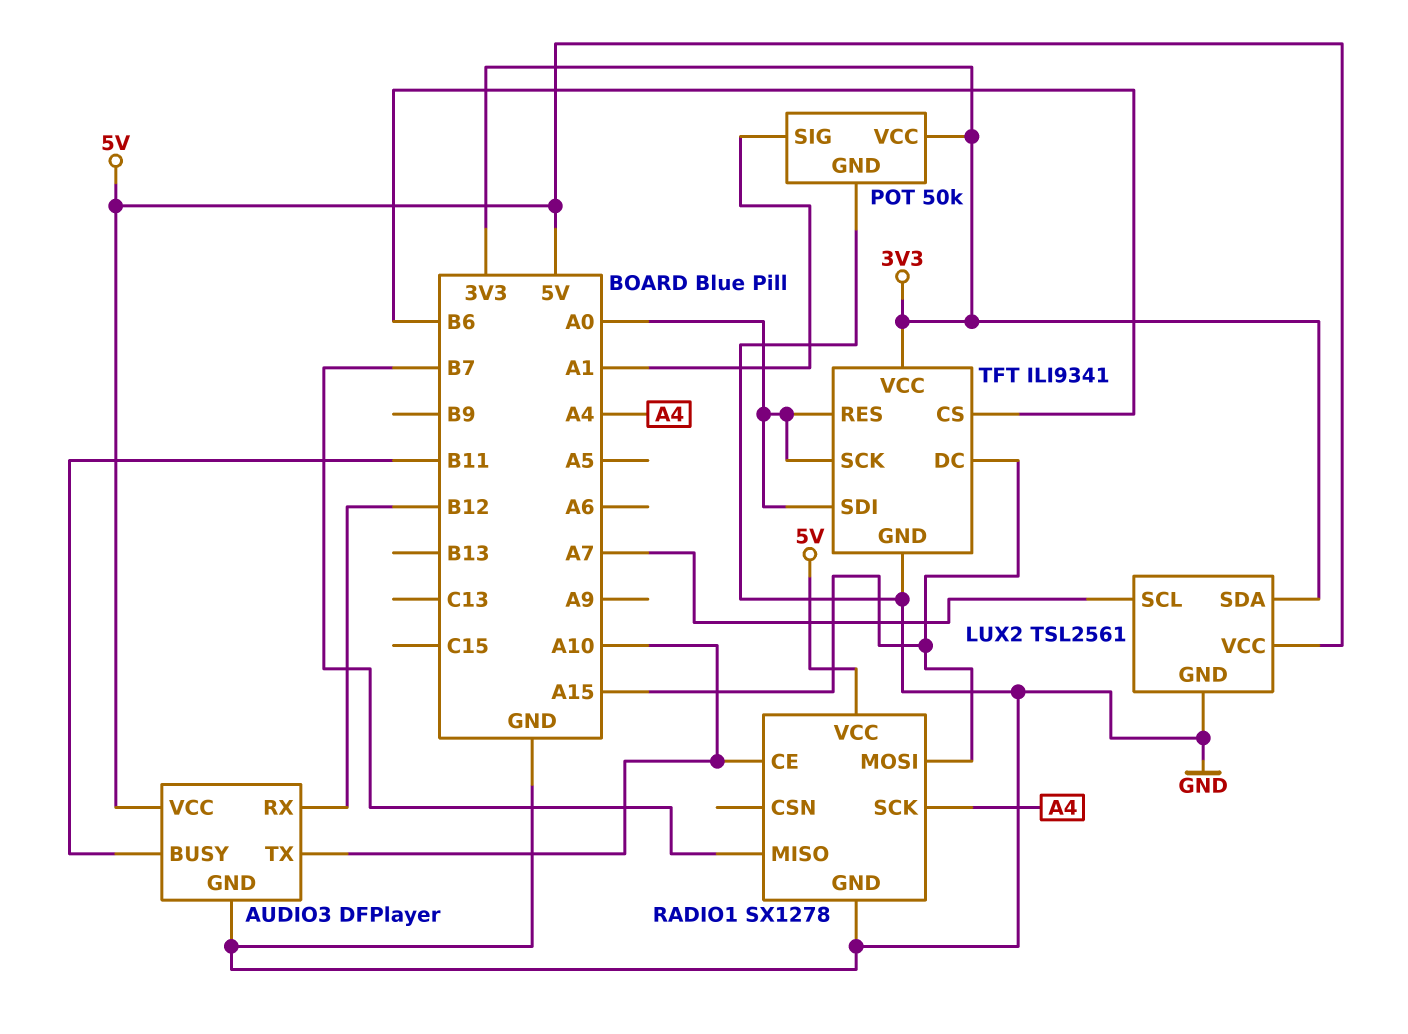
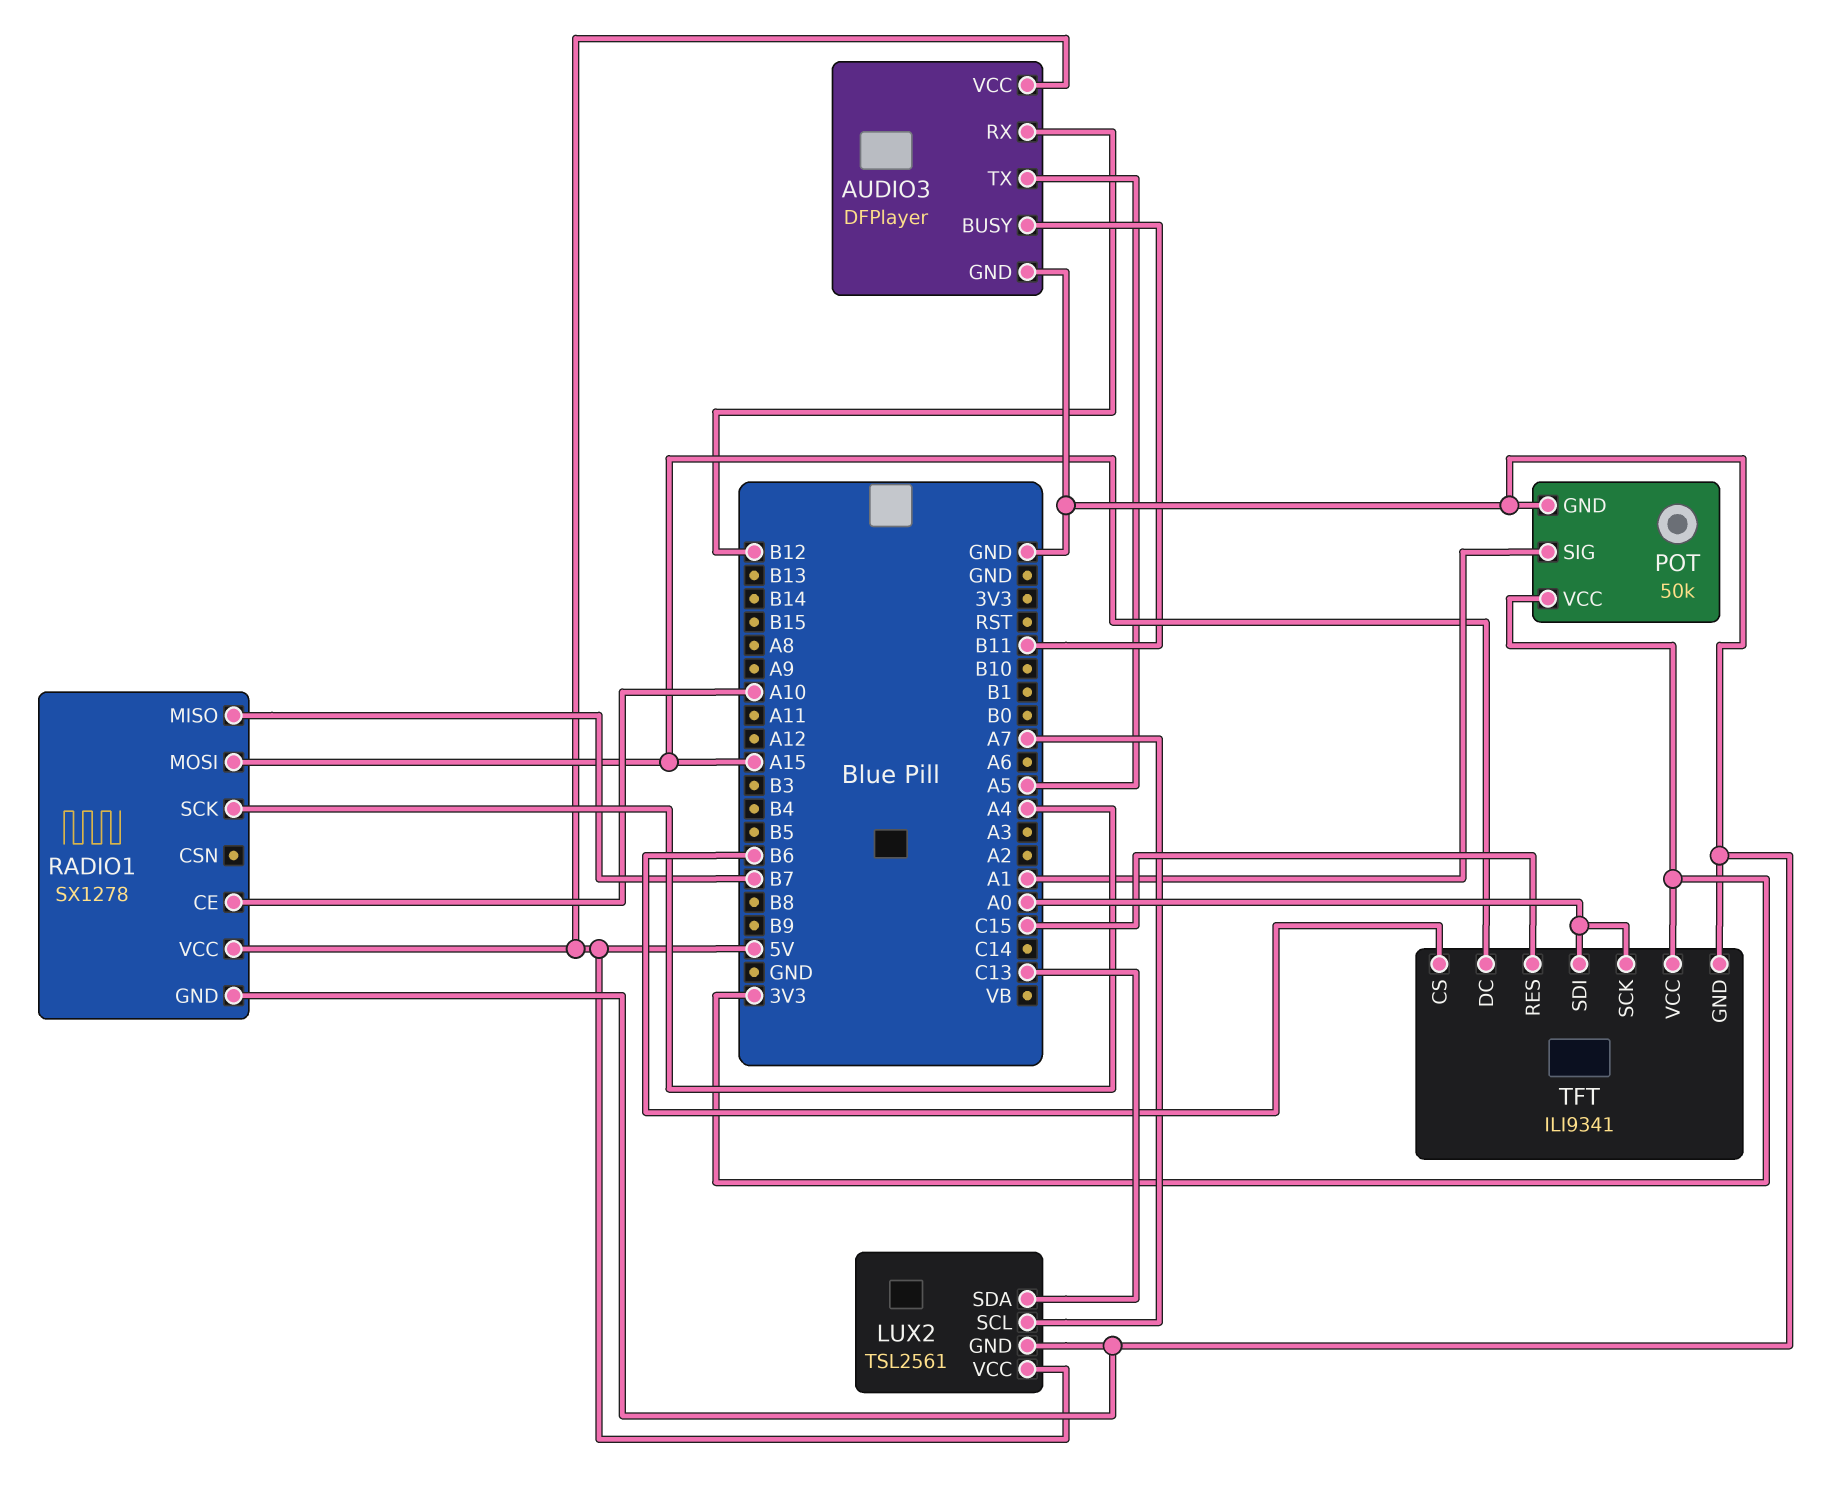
AUDIO3 pin TX: A10 -> A5
LUX2 pin SDA: 3V3 -> C13
TFT pin RES: A0 -> C15

